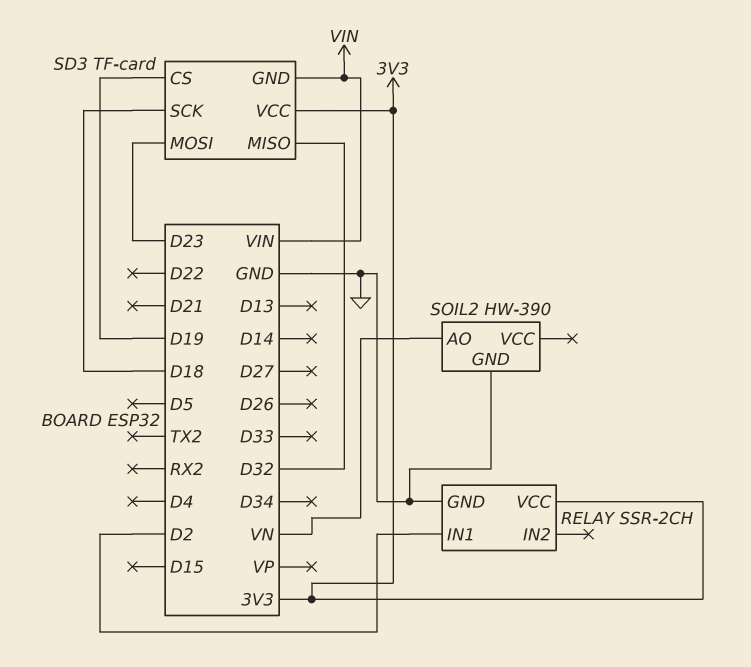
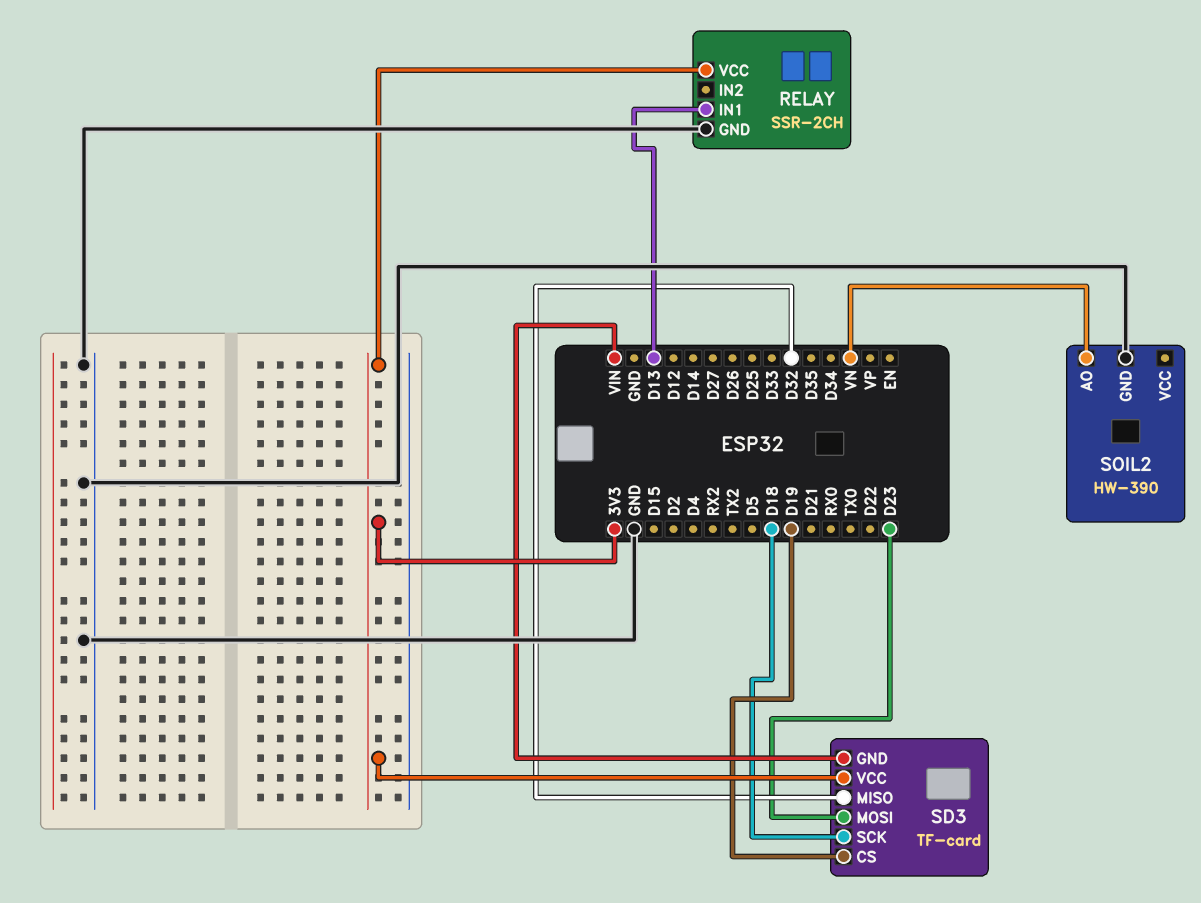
RELAY pin IN1: D2 -> D13

